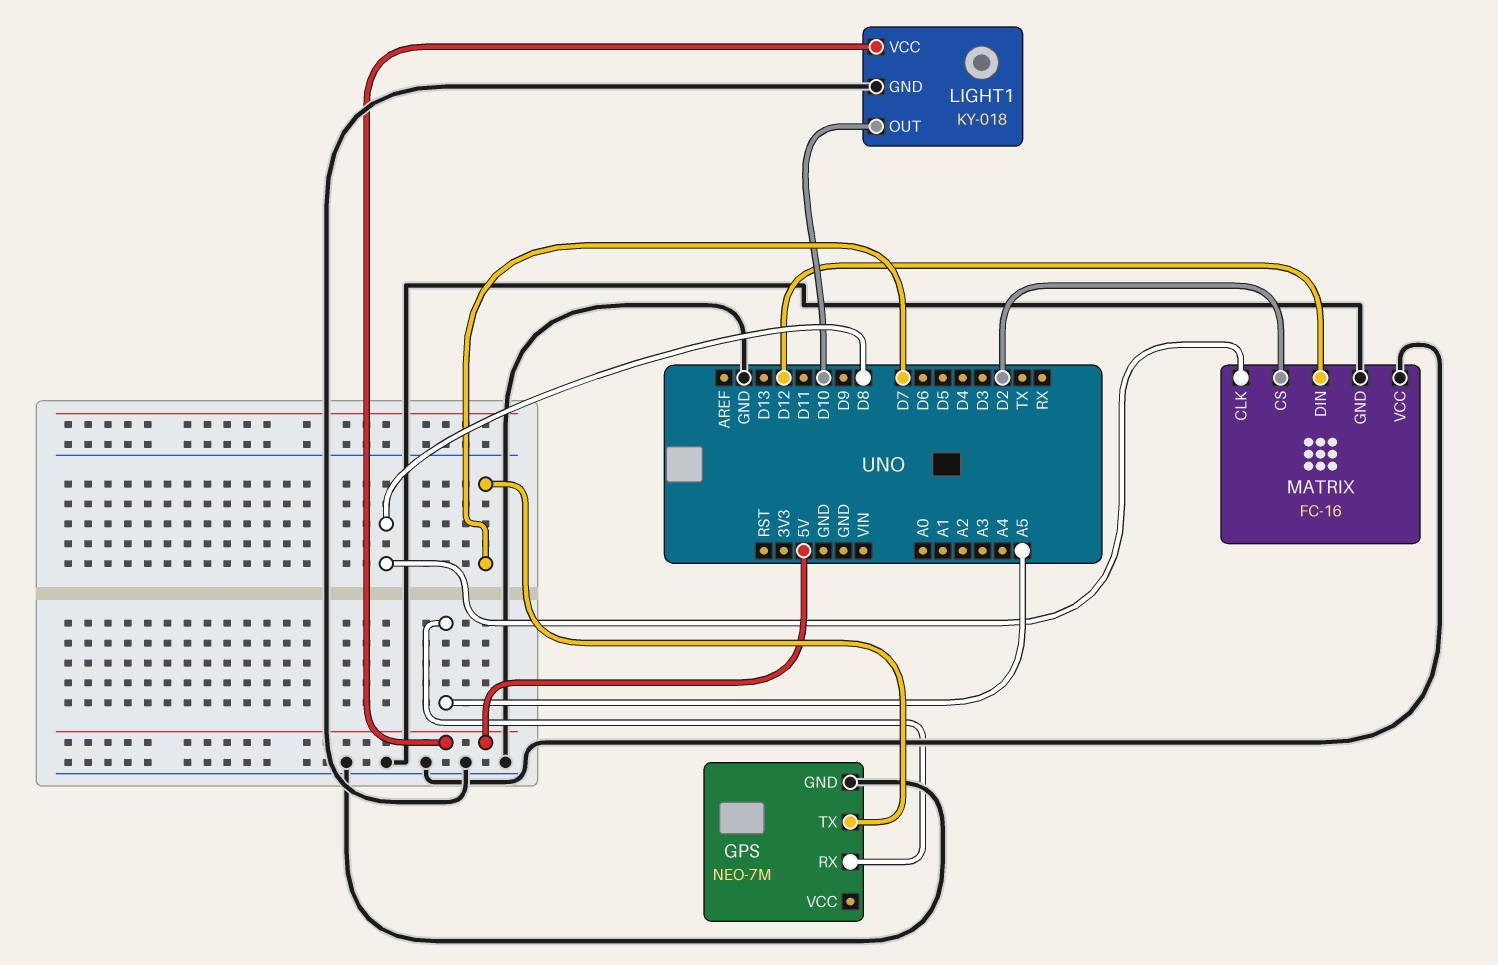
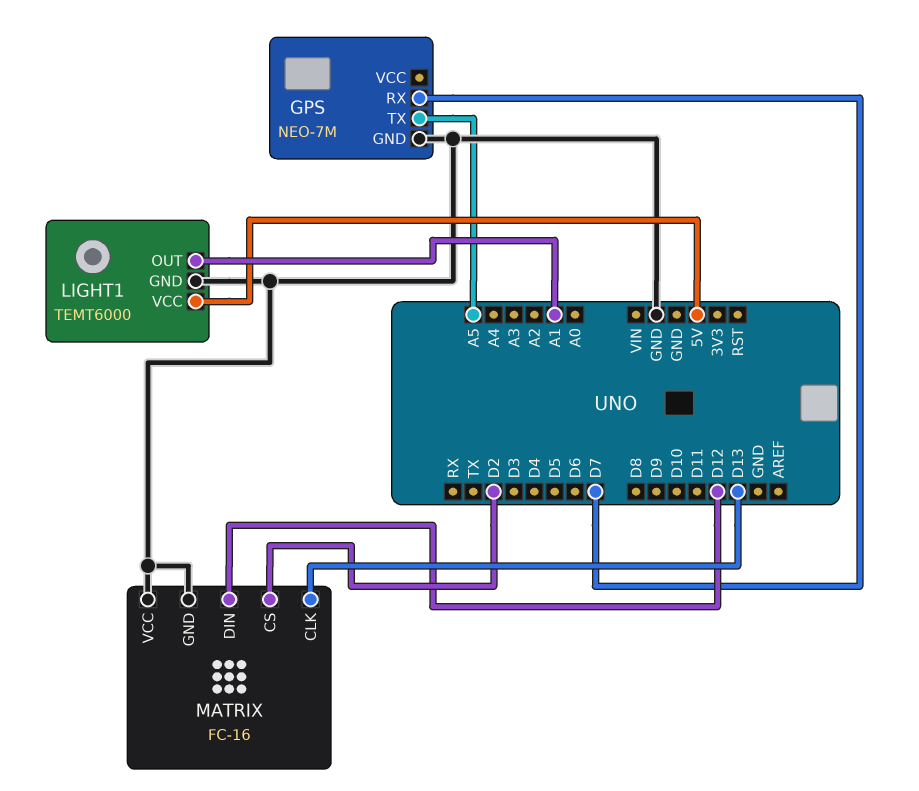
GPS pin RX: A5 -> D7
GPS pin TX: D7 -> A5
LIGHT1: KY-018 -> TEMT6000
LIGHT1 pin OUT: D10 -> A1
MATRIX pin CLK: D8 -> D13

